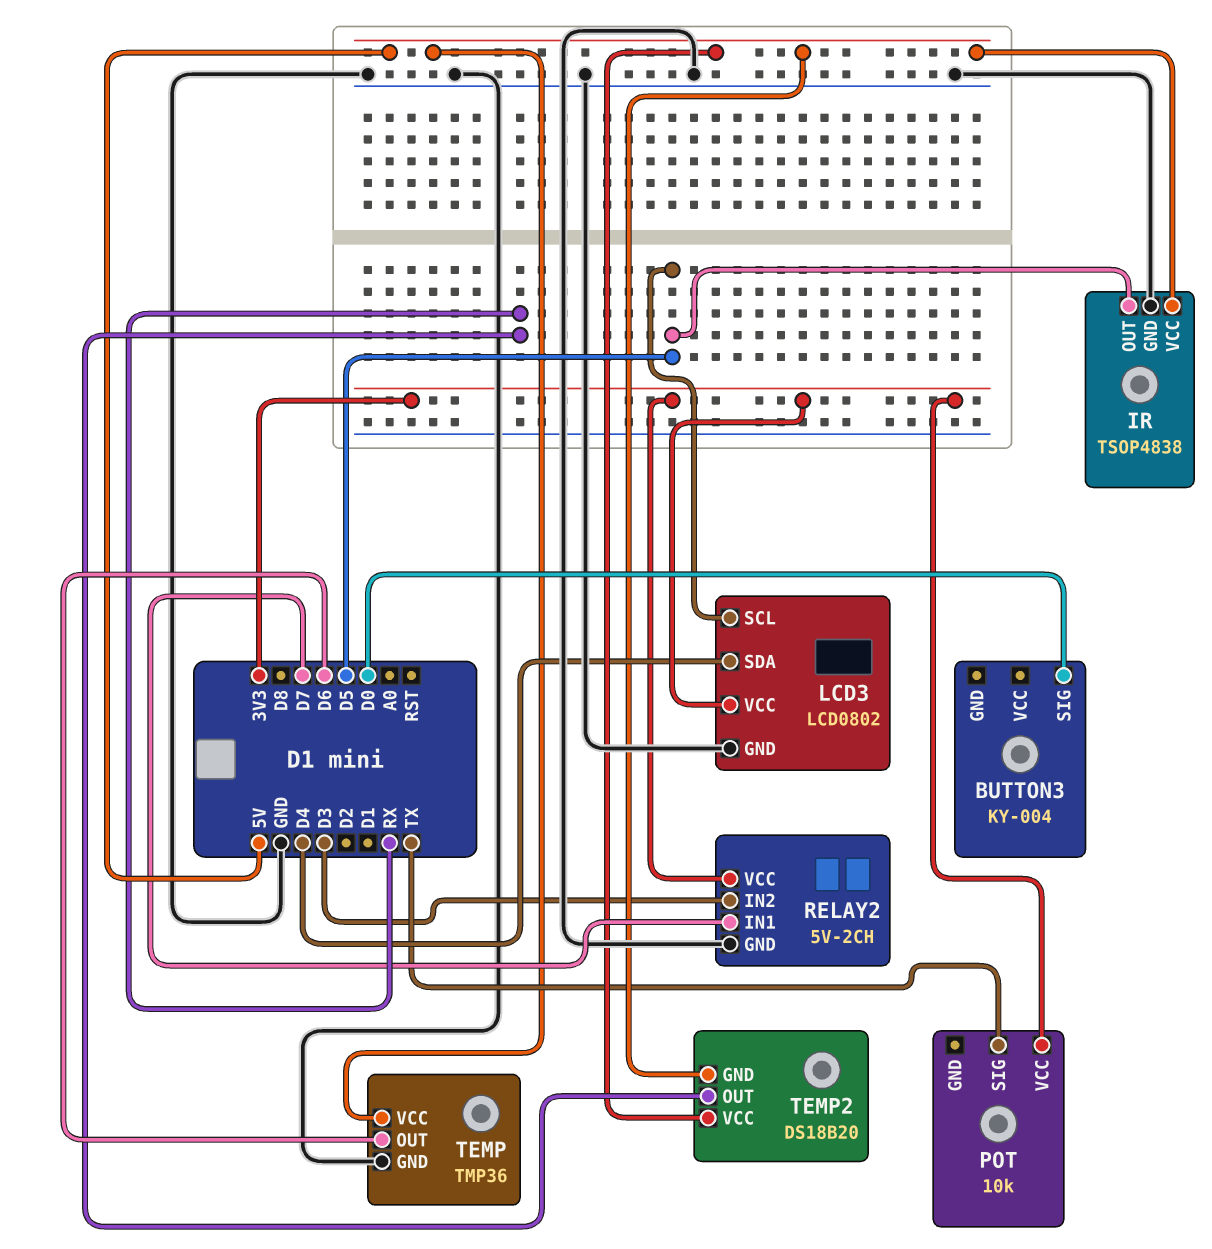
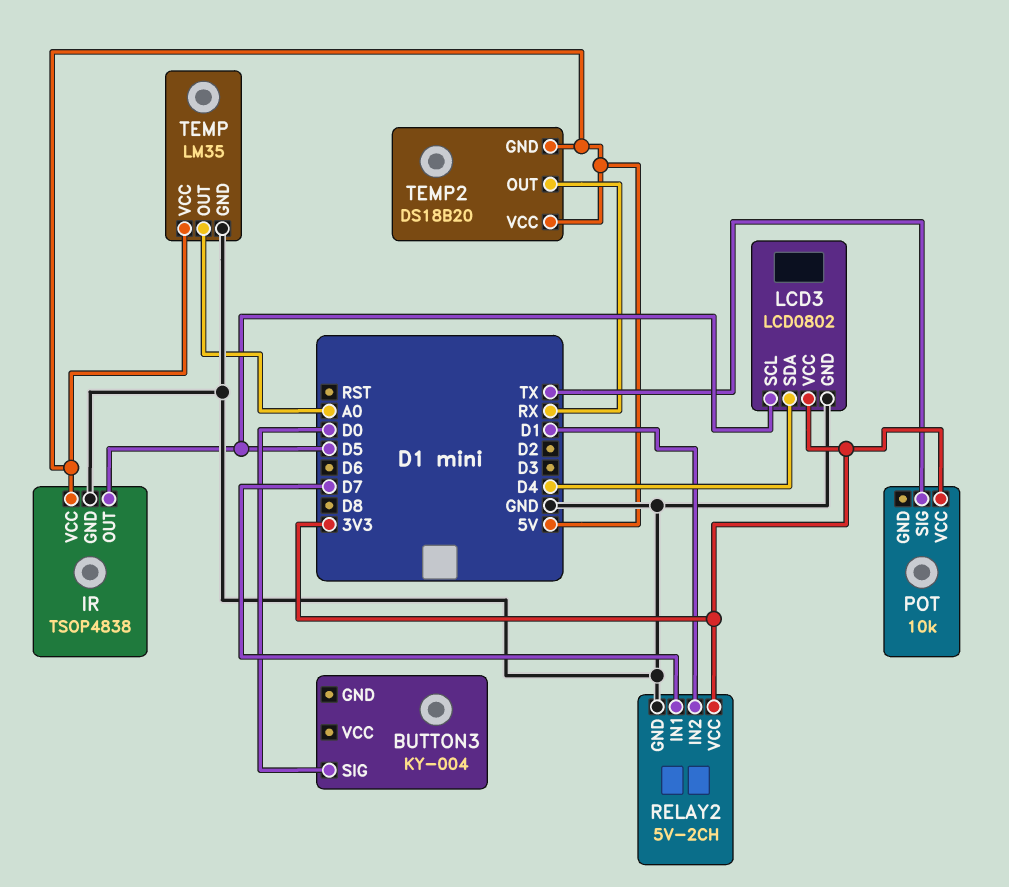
RELAY2 pin IN2: D3 -> D1
TEMP: TMP36 -> LM35
TEMP pin OUT: D6 -> A0

